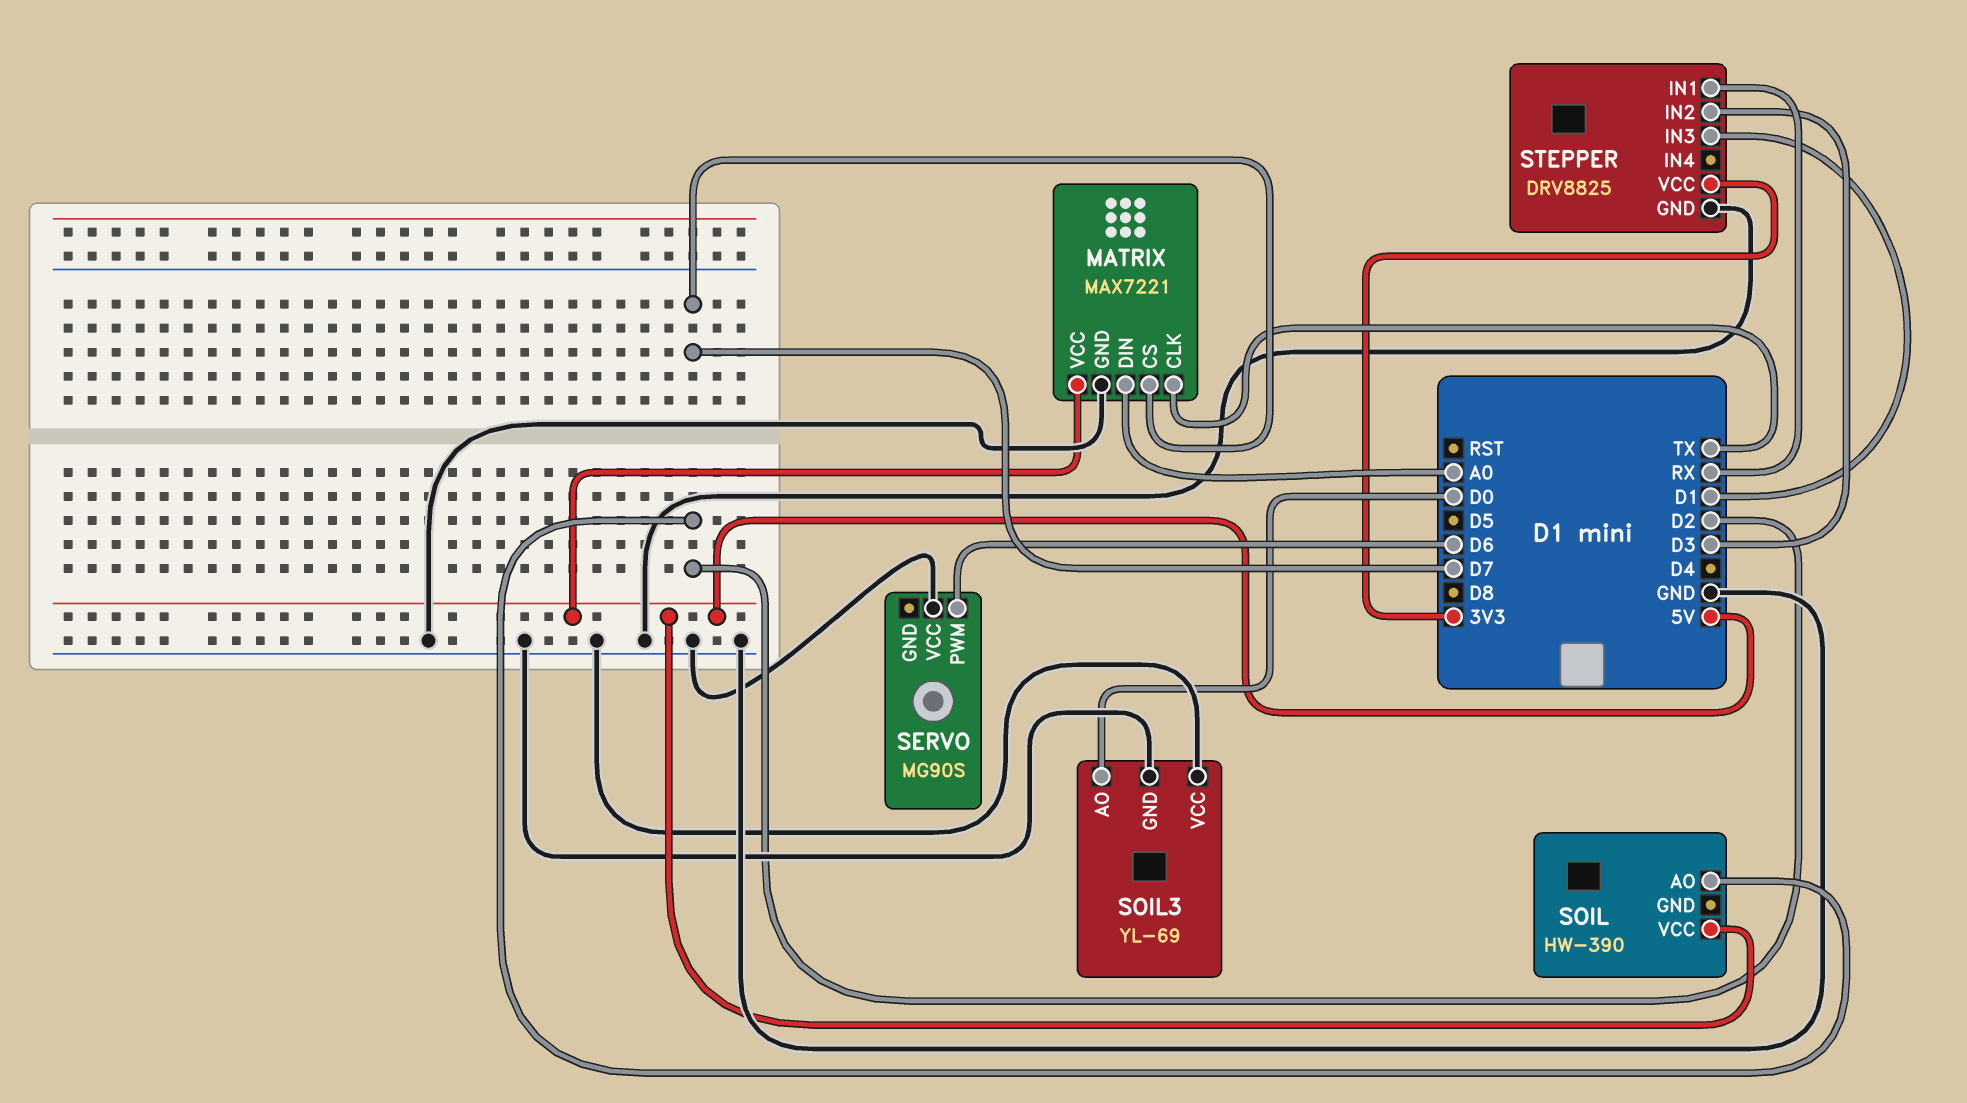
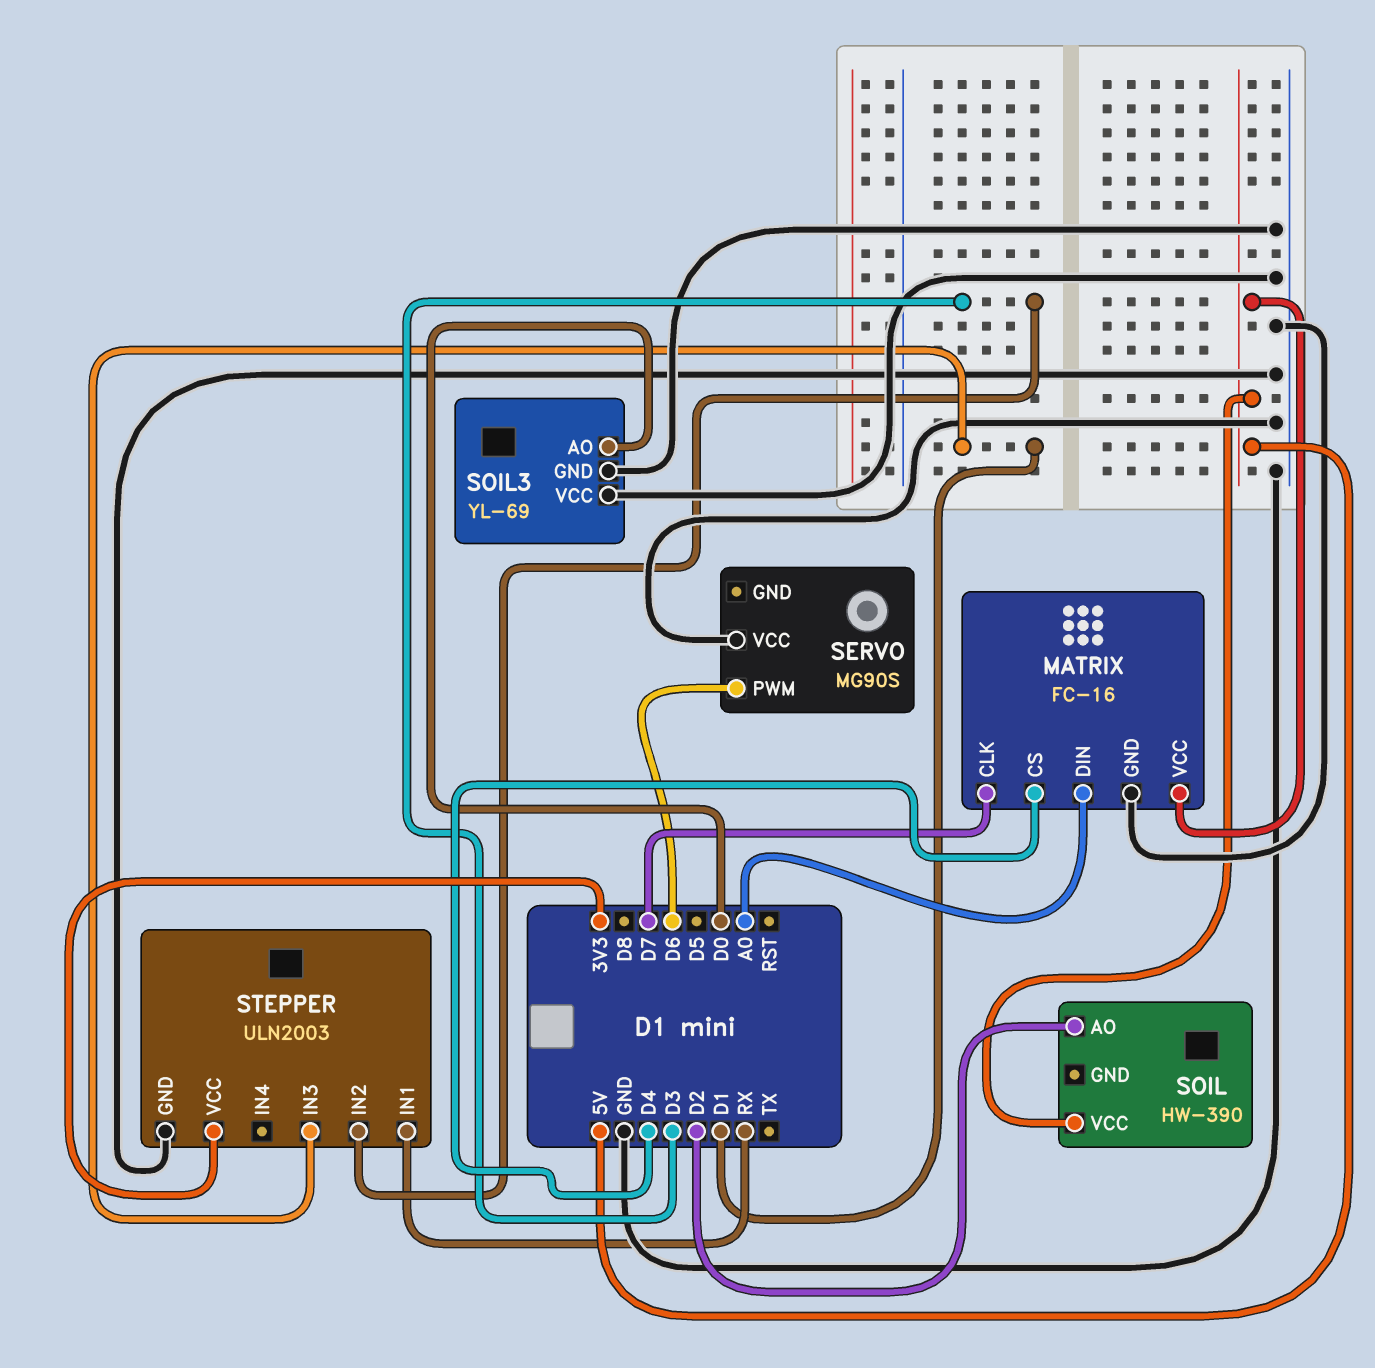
MATRIX: MAX7221 -> FC-16
MATRIX pin CLK: TX -> D7
MATRIX pin CS: D7 -> D4
STEPPER: DRV8825 -> ULN2003

